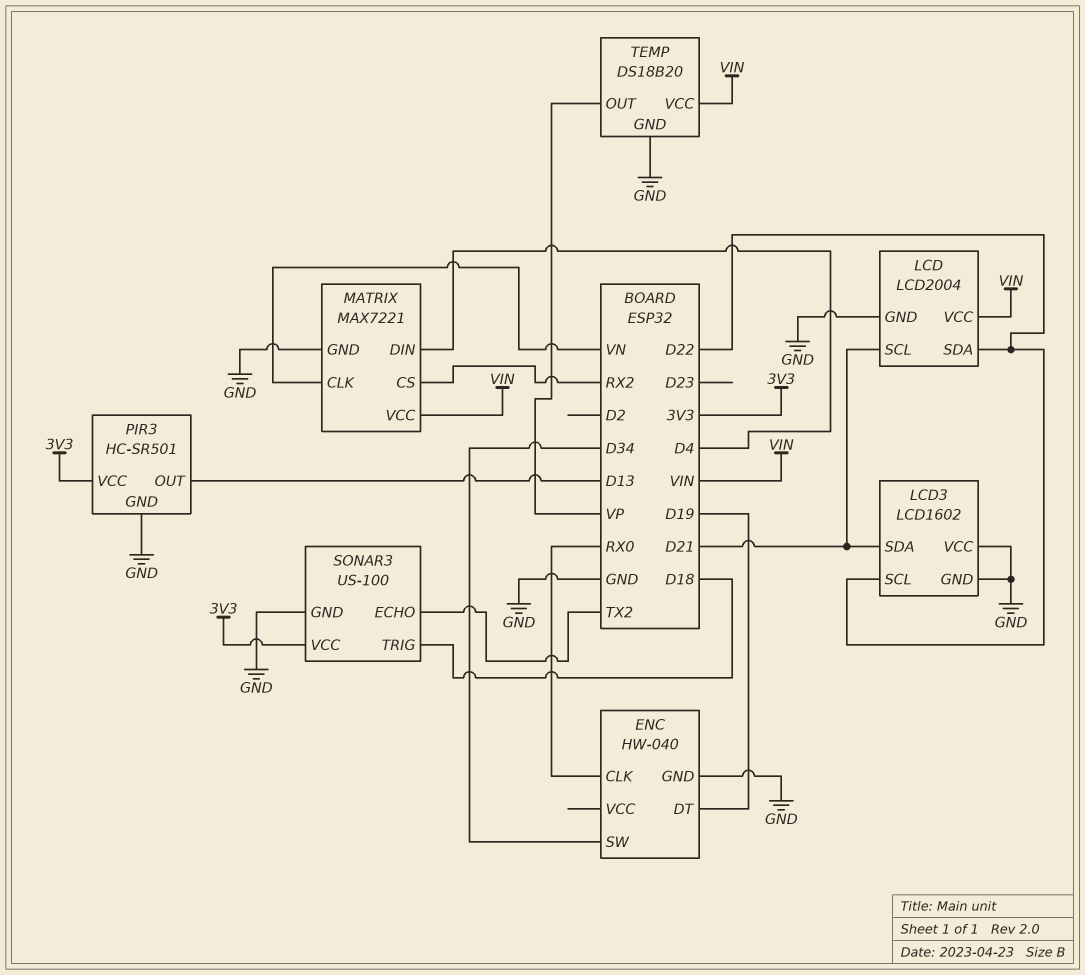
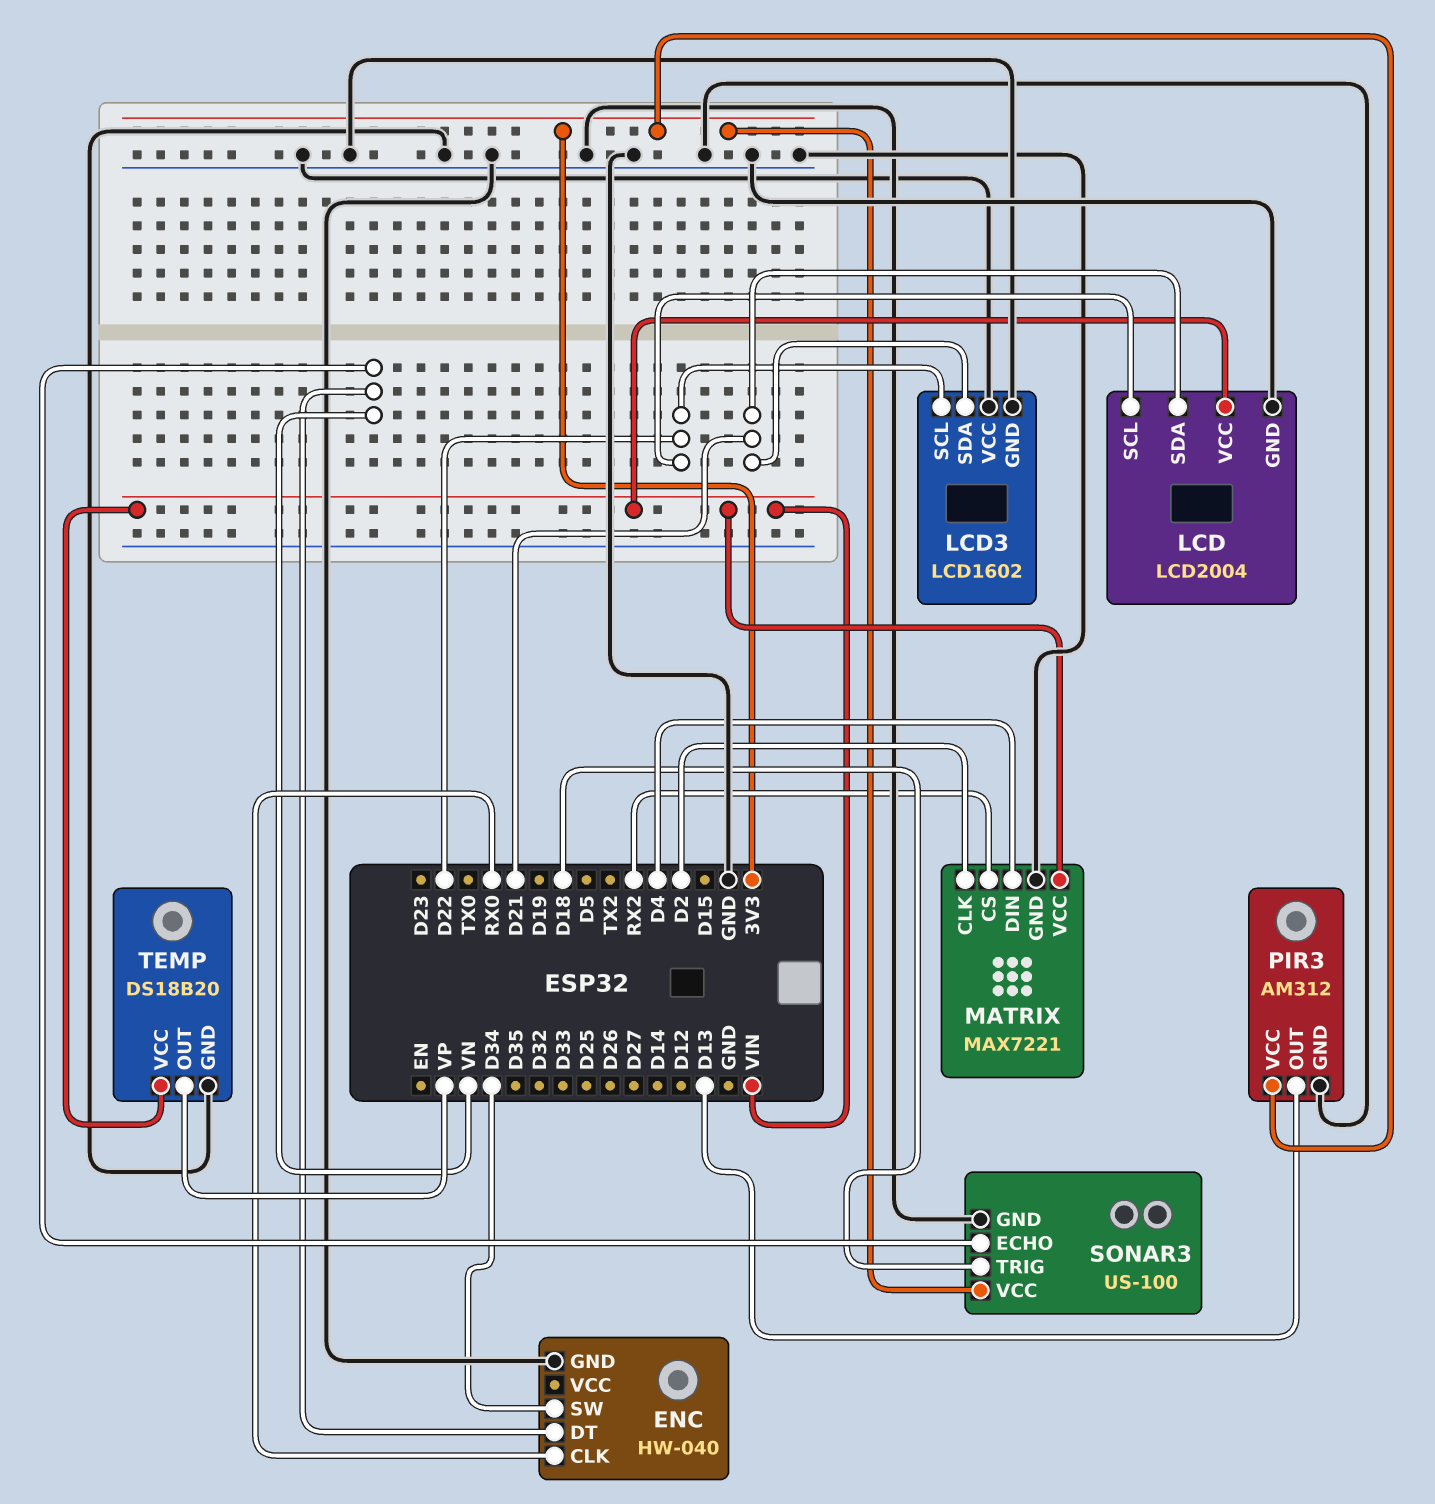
ENC pin DT: D19 -> VN
LCD pin SCL: D21 -> D22
LCD pin SDA: D22 -> D21
MATRIX pin CLK: VN -> D2
PIR3: HC-SR501 -> AM312
SONAR3 pin ECHO: TX2 -> VN

